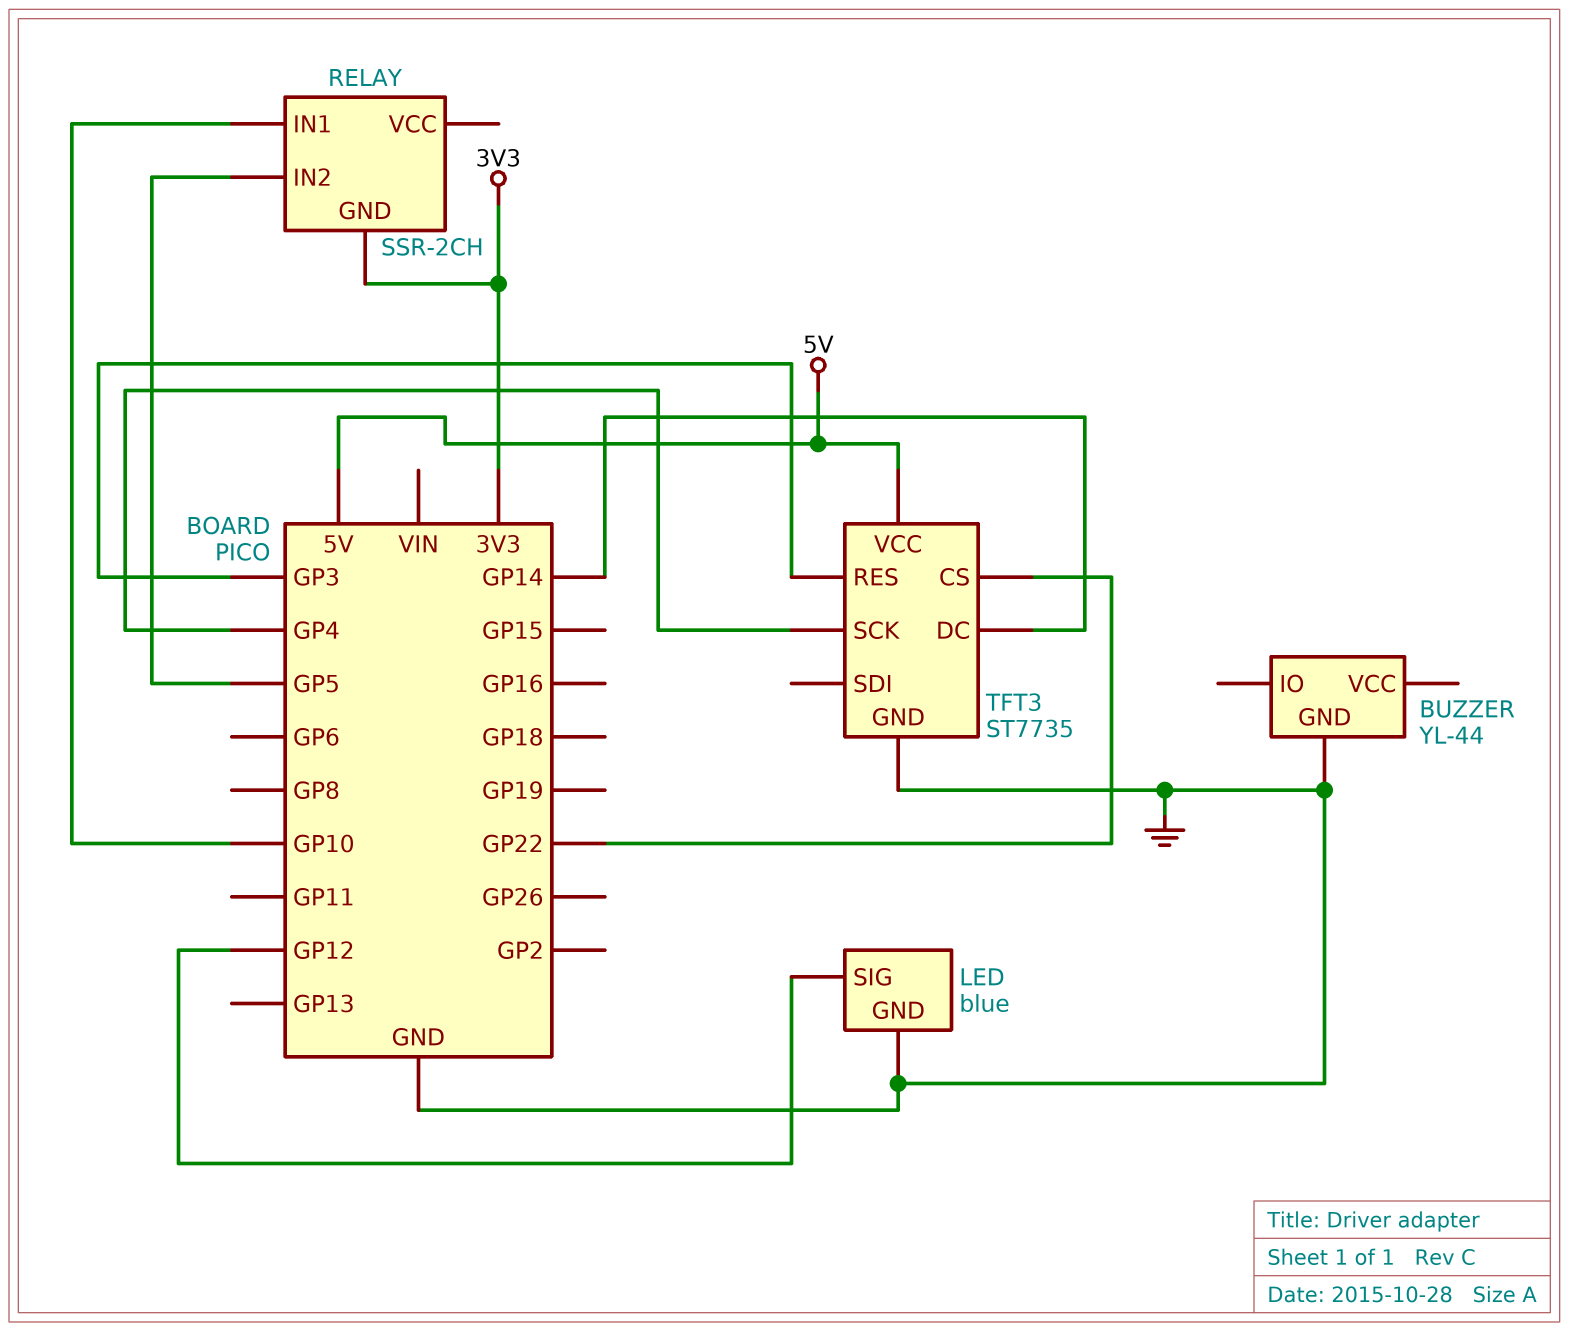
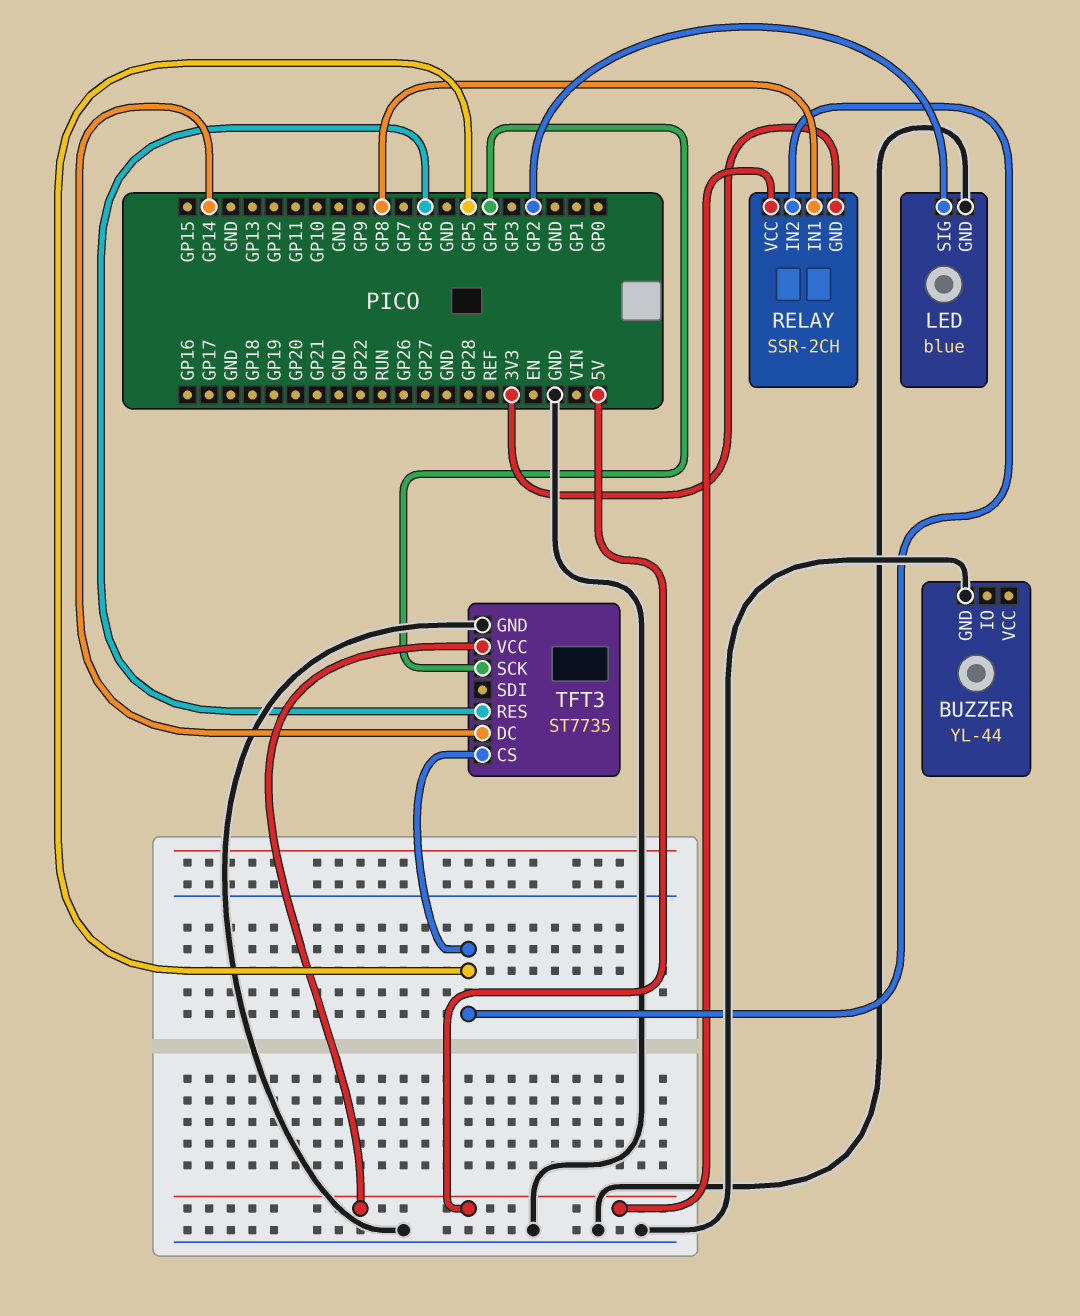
LED pin SIG: GP12 -> GP2
RELAY pin IN1: GP10 -> GP8
RELAY pin VCC: none -> 5V
TFT3 pin CS: GP22 -> GP5
TFT3 pin RES: GP3 -> GP6

